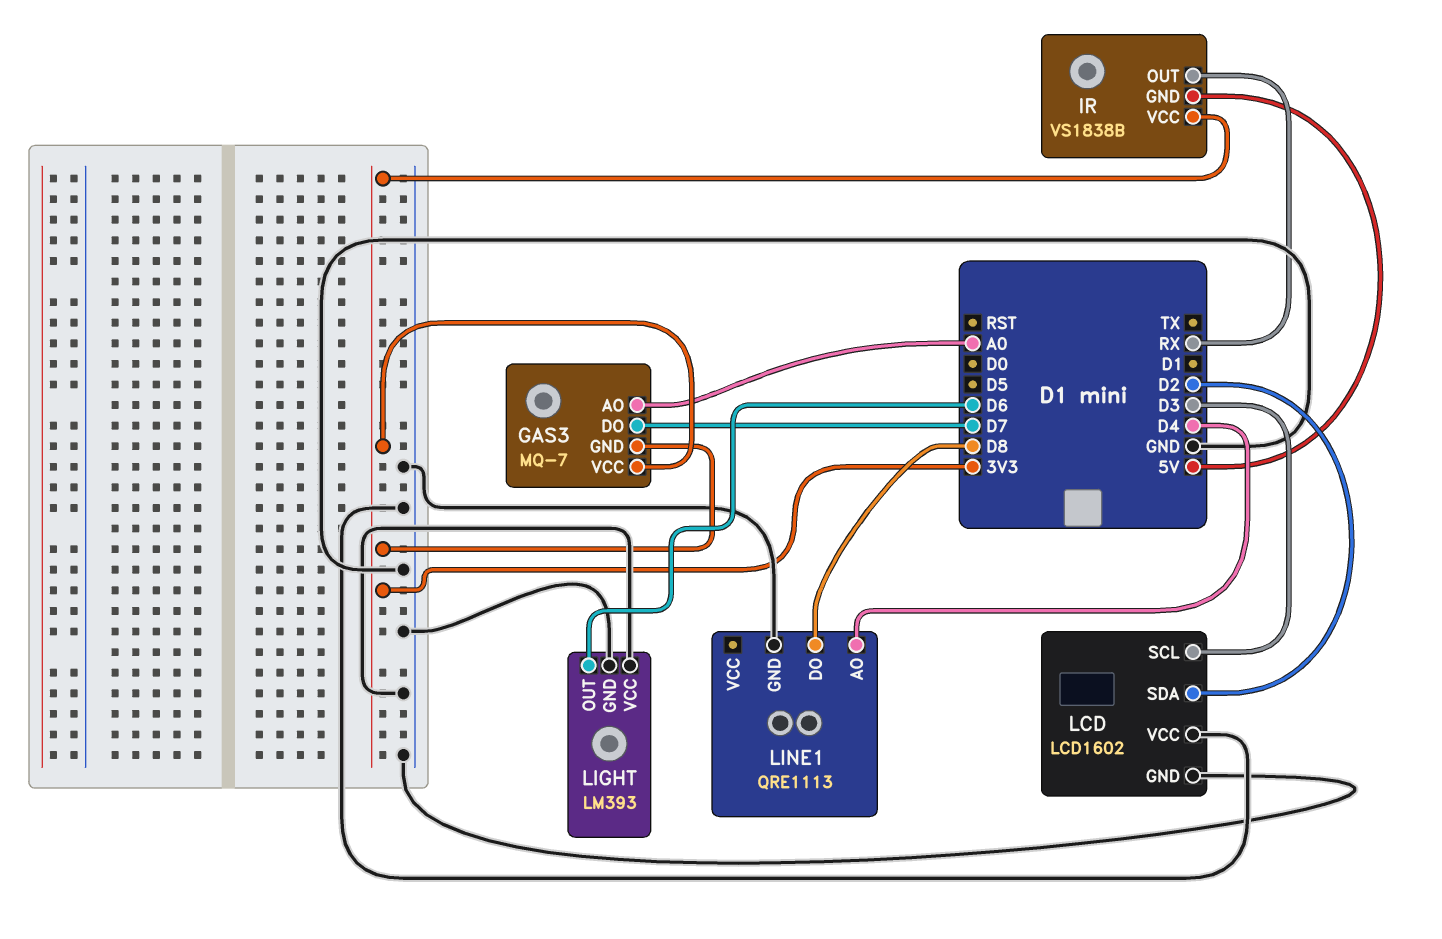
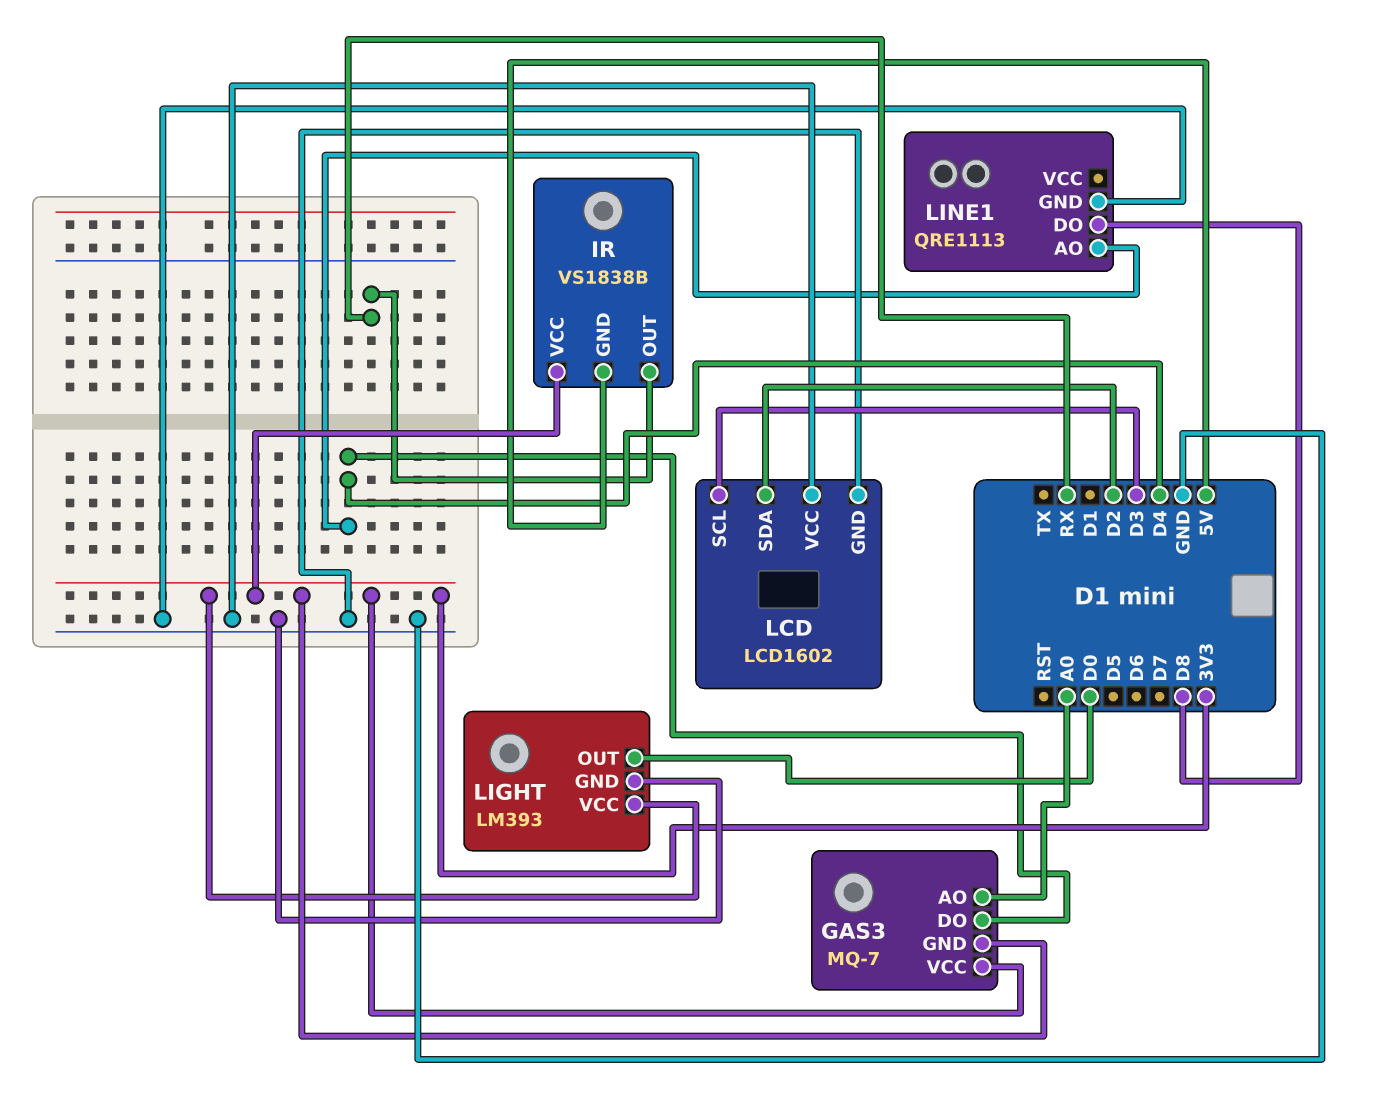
GAS3 pin DO: D7 -> D4
LIGHT pin OUT: D6 -> D0
LIGHT pin VCC: GND -> 3V3

